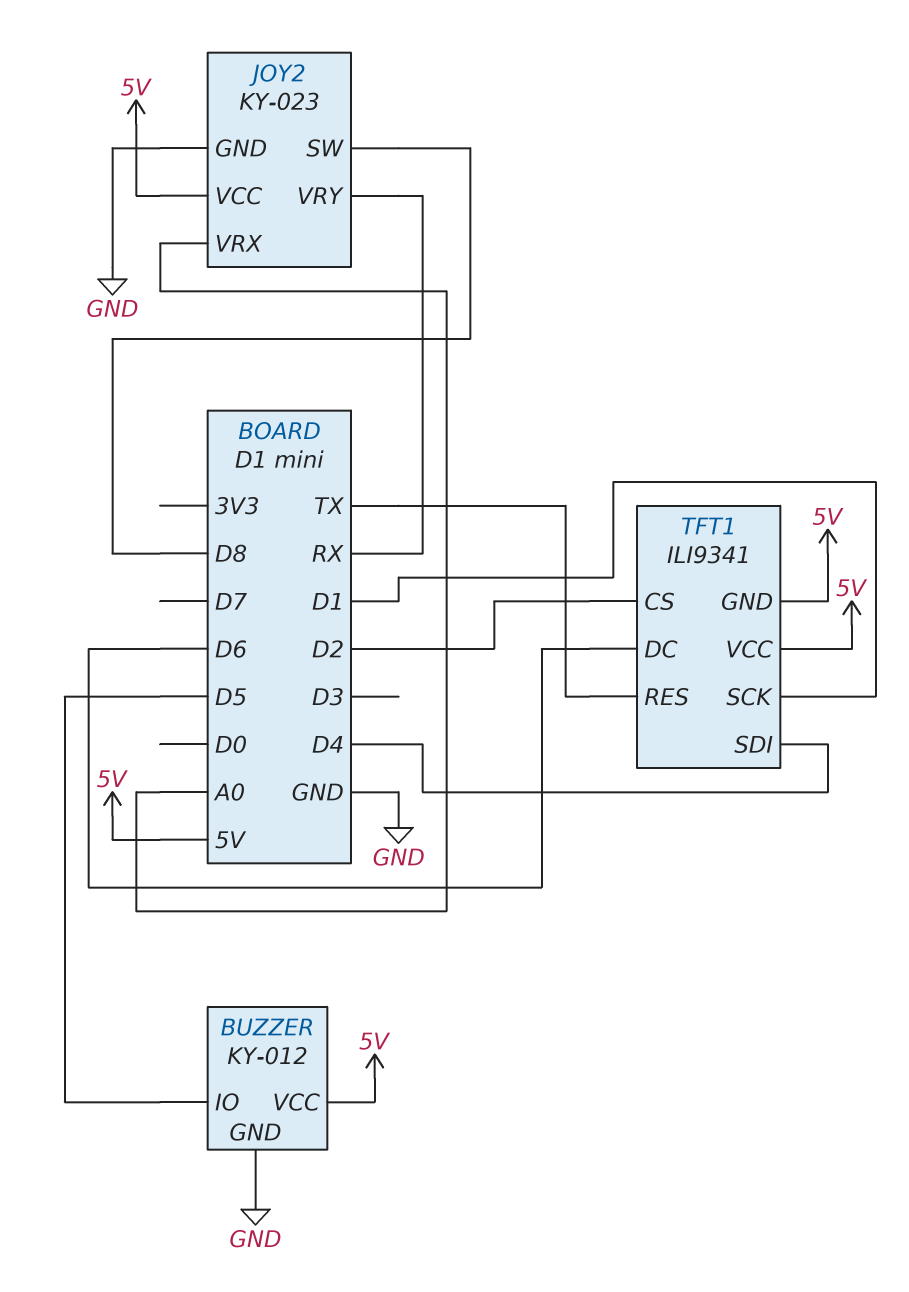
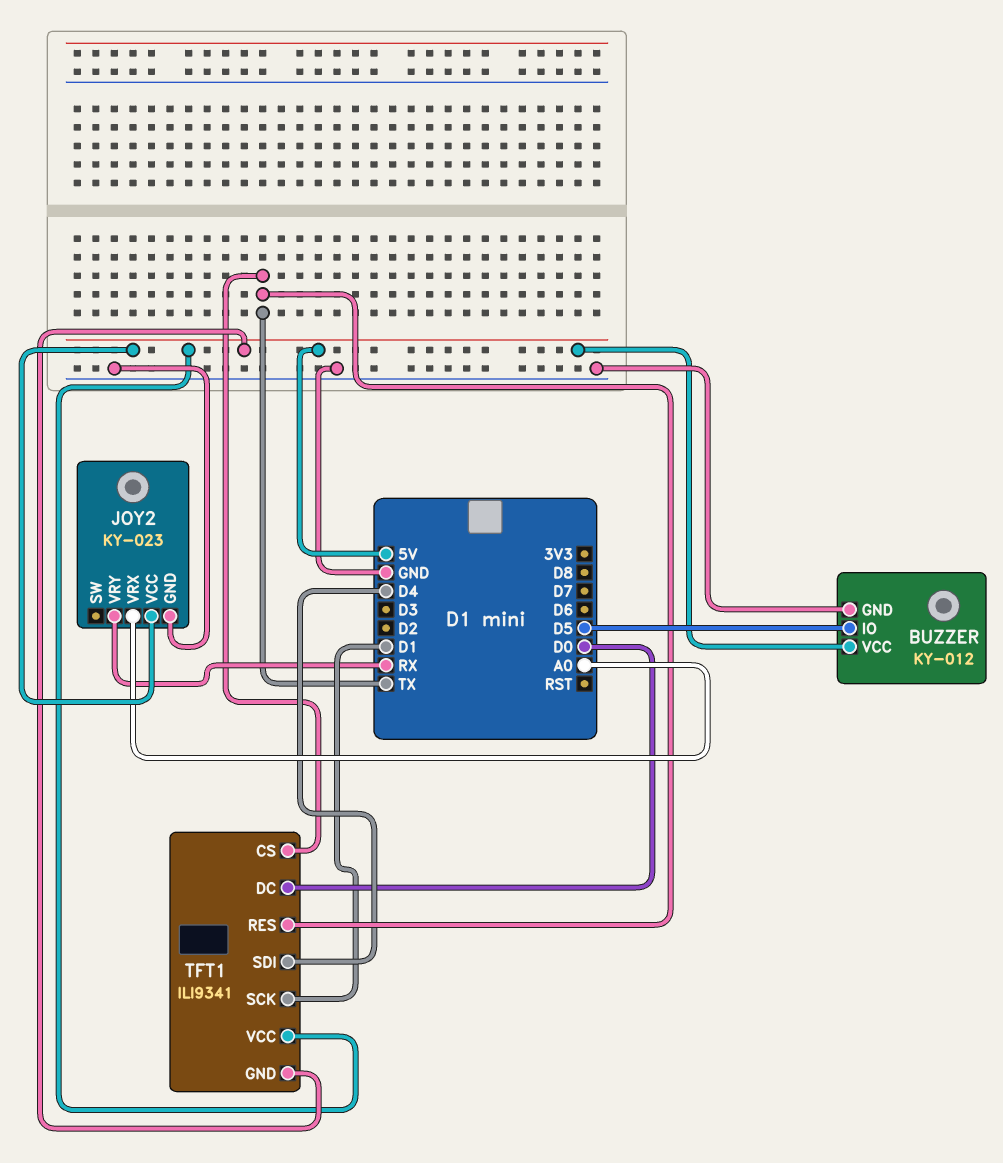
JOY2 pin SW: D8 -> none
TFT1 pin CS: D2 -> TX
TFT1 pin DC: D6 -> D0

